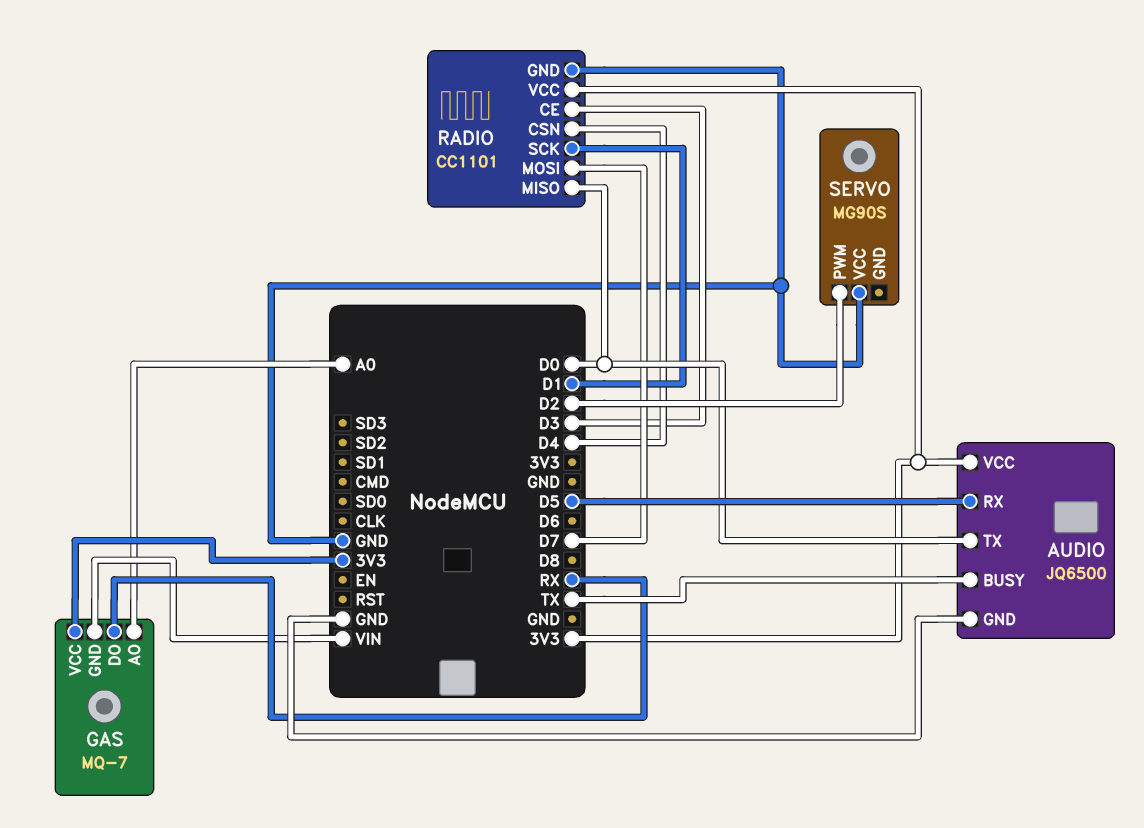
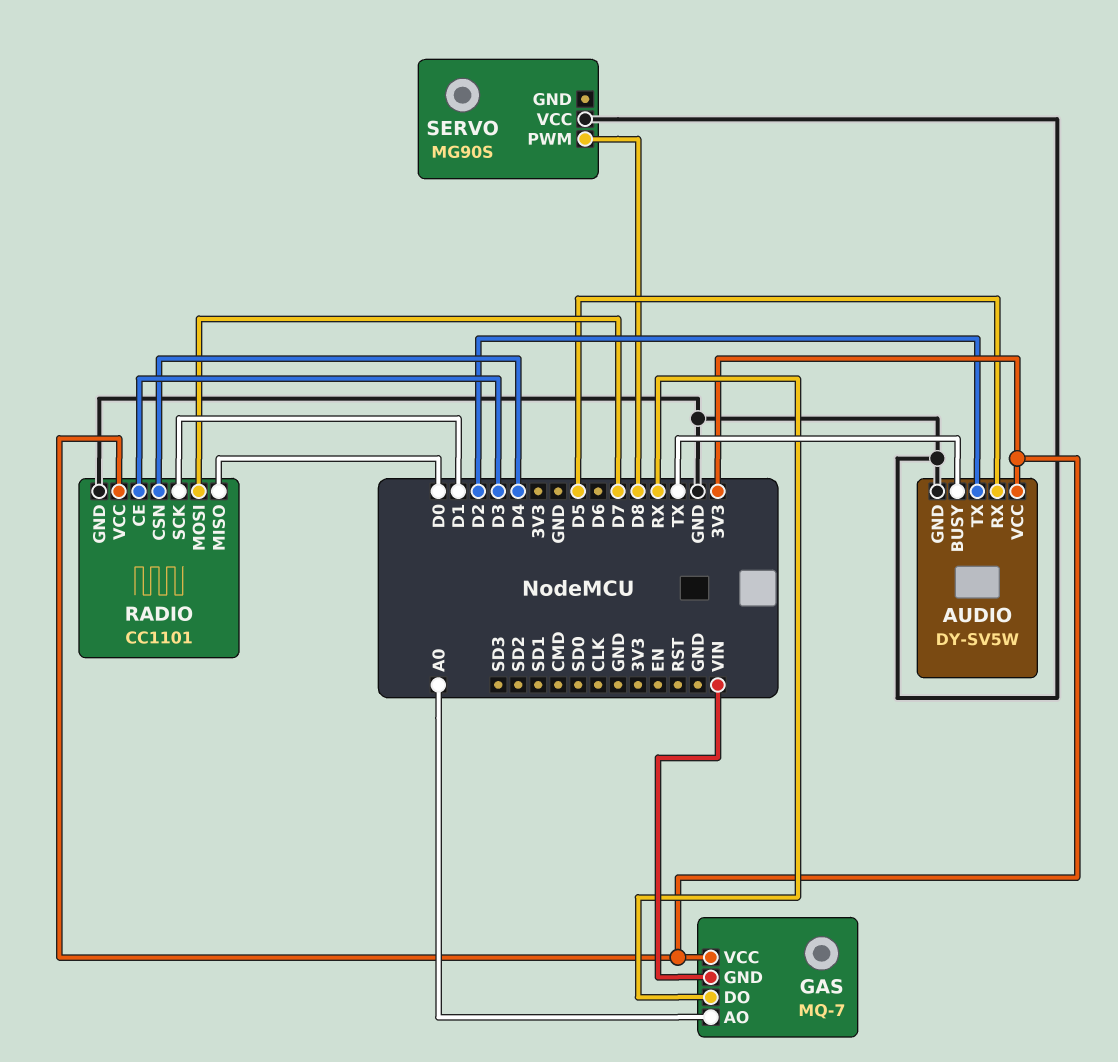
AUDIO: JQ6500 -> DY-SV5W
AUDIO pin TX: D0 -> D2
SERVO pin PWM: D2 -> D8

